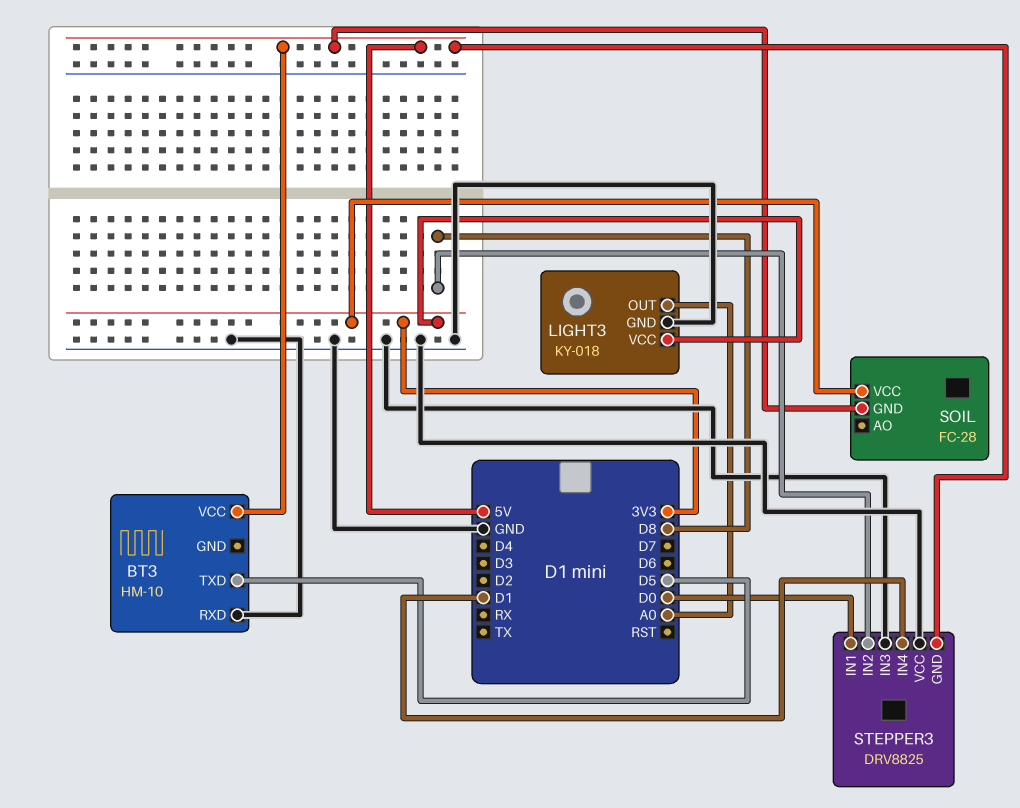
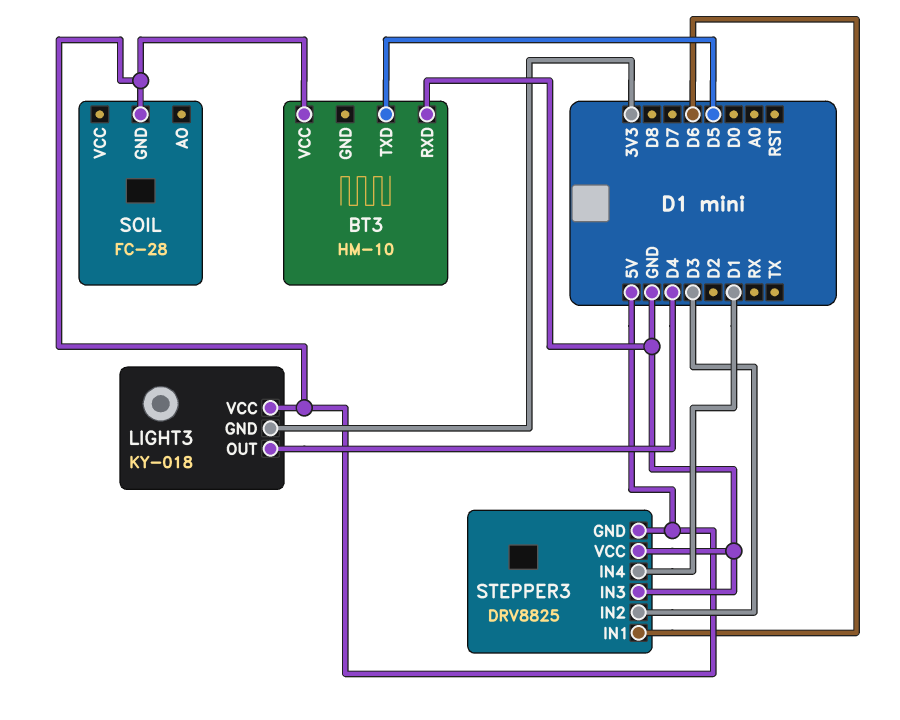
LIGHT3 pin GND: GND -> 3V3
LIGHT3 pin OUT: A0 -> D4
LIGHT3 pin VCC: 3V3 -> 5V
SOIL pin VCC: 3V3 -> none
STEPPER3 pin IN1: D0 -> D6
STEPPER3 pin IN2: D8 -> D3

